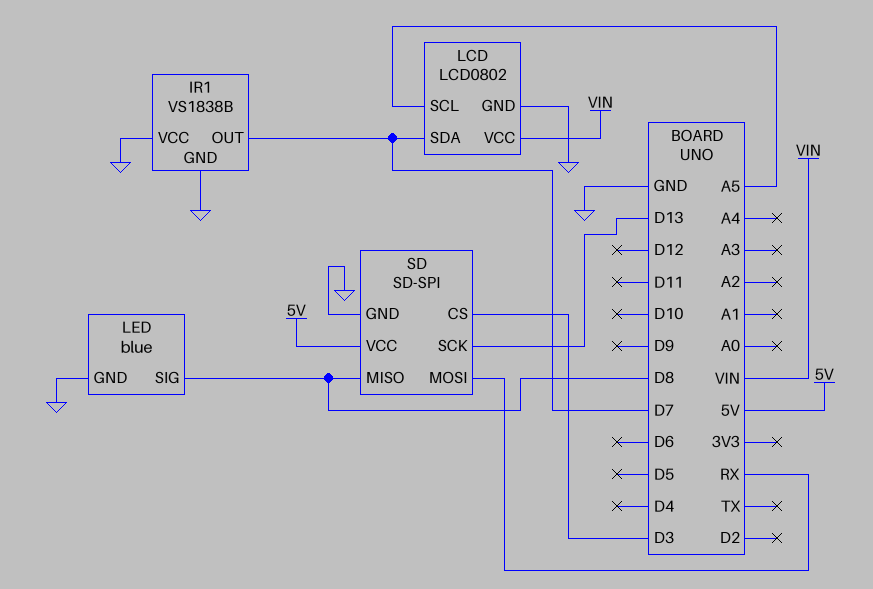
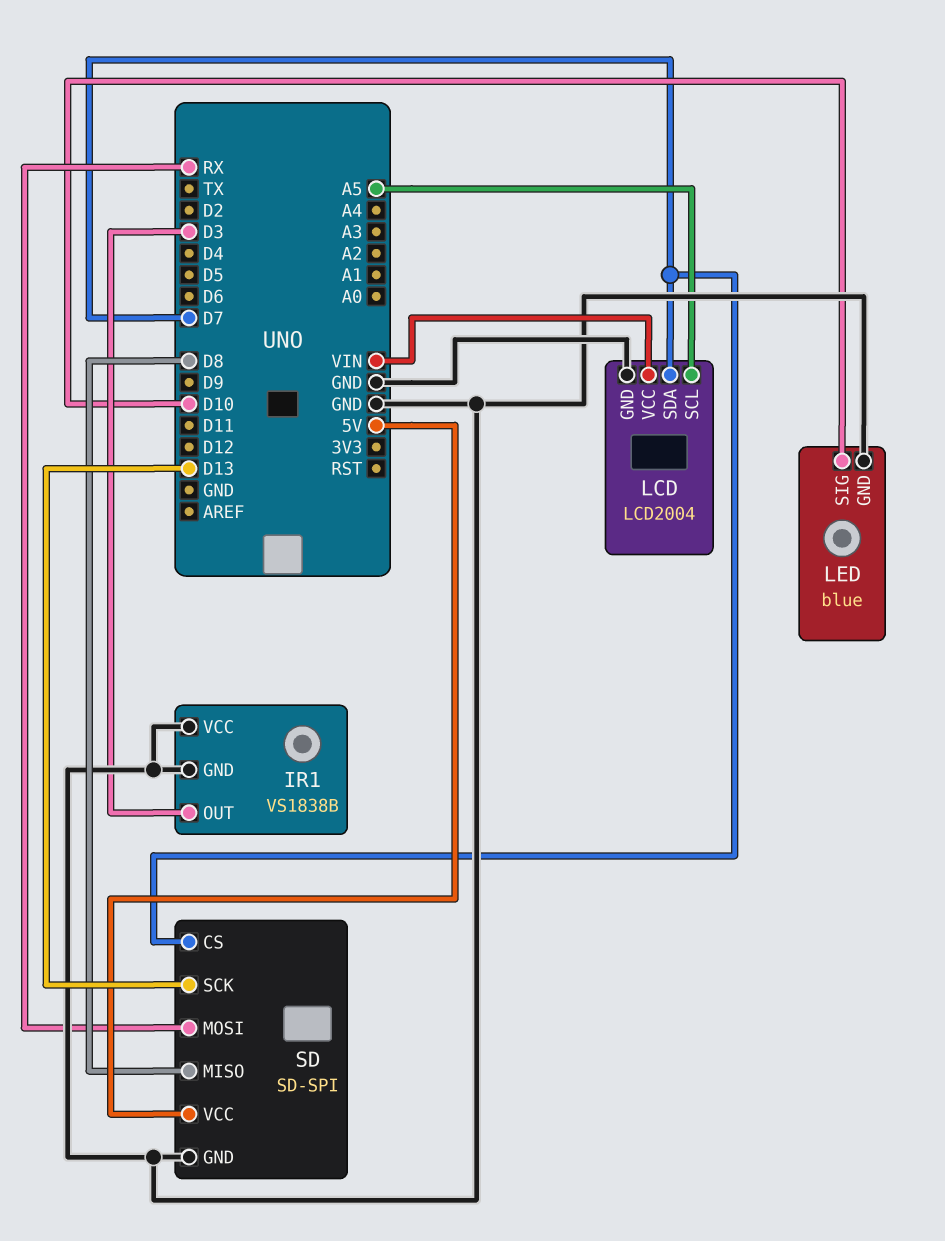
IR1 pin OUT: D7 -> D3
LCD: LCD0802 -> LCD2004
LED pin SIG: D8 -> D10
SD pin CS: D3 -> D7

